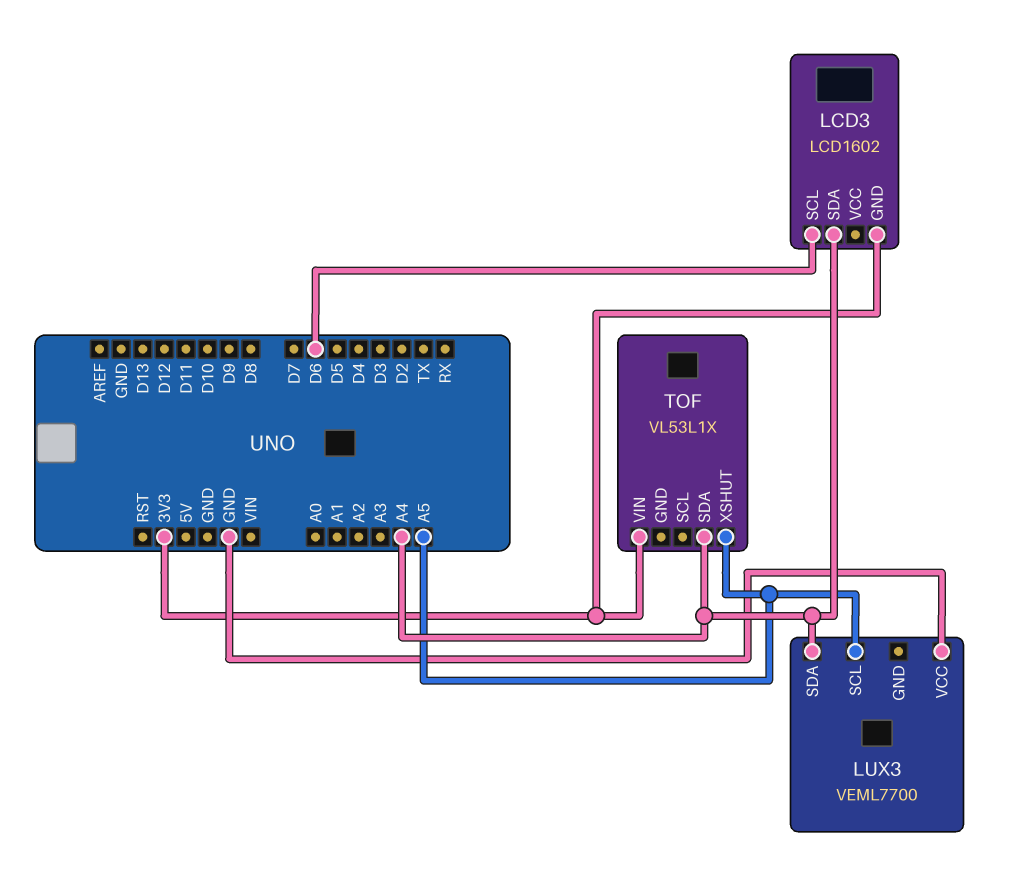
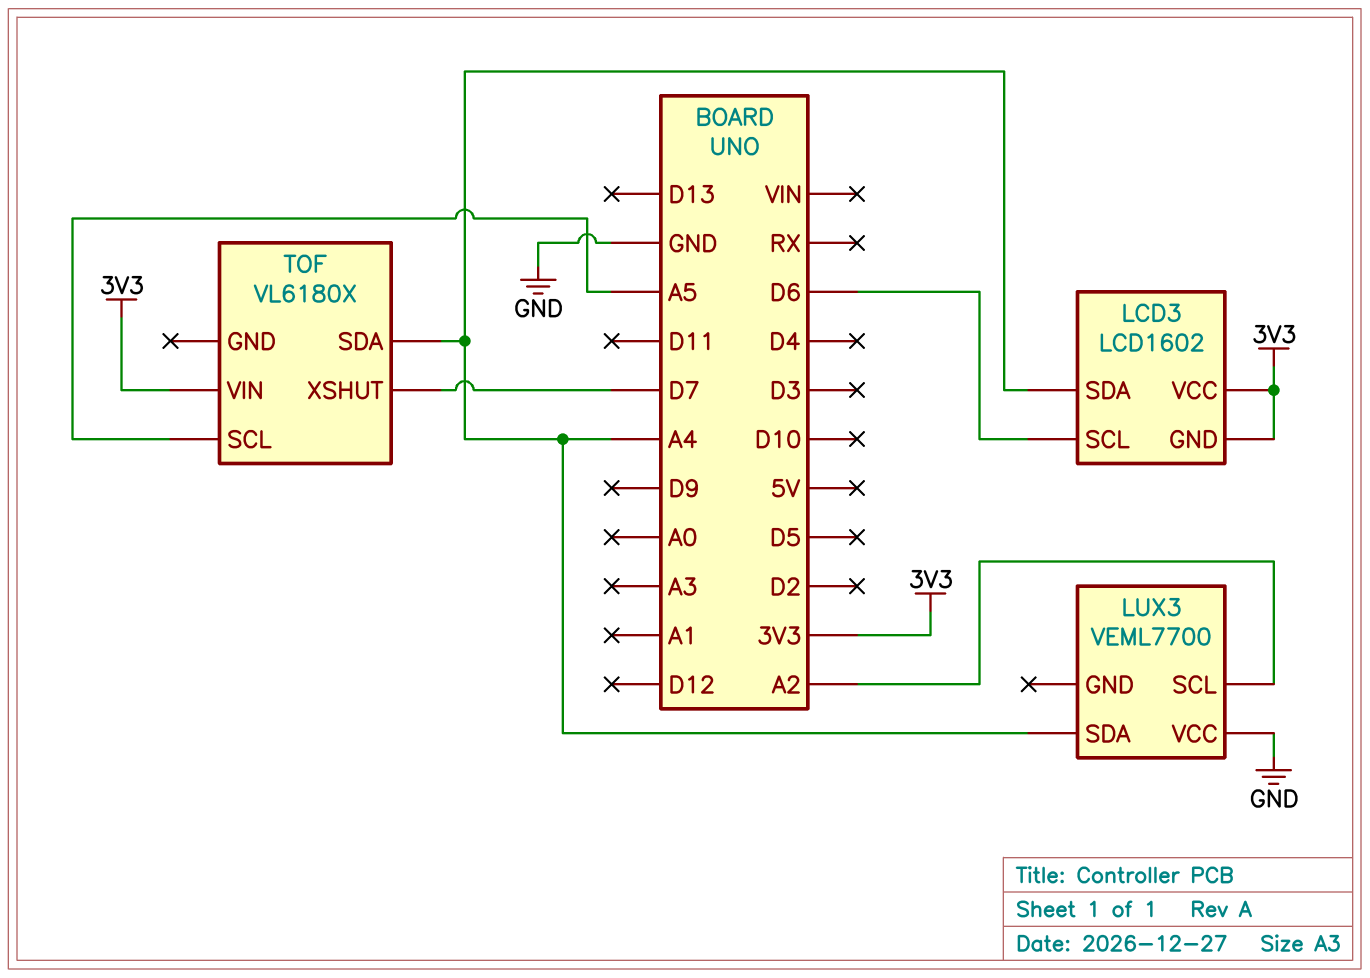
LCD3 pin VCC: none -> 3V3
LUX3 pin SCL: A5 -> A2
TOF: VL53L1X -> VL6180X
TOF pin SCL: none -> A5
TOF pin XSHUT: A5 -> D7

